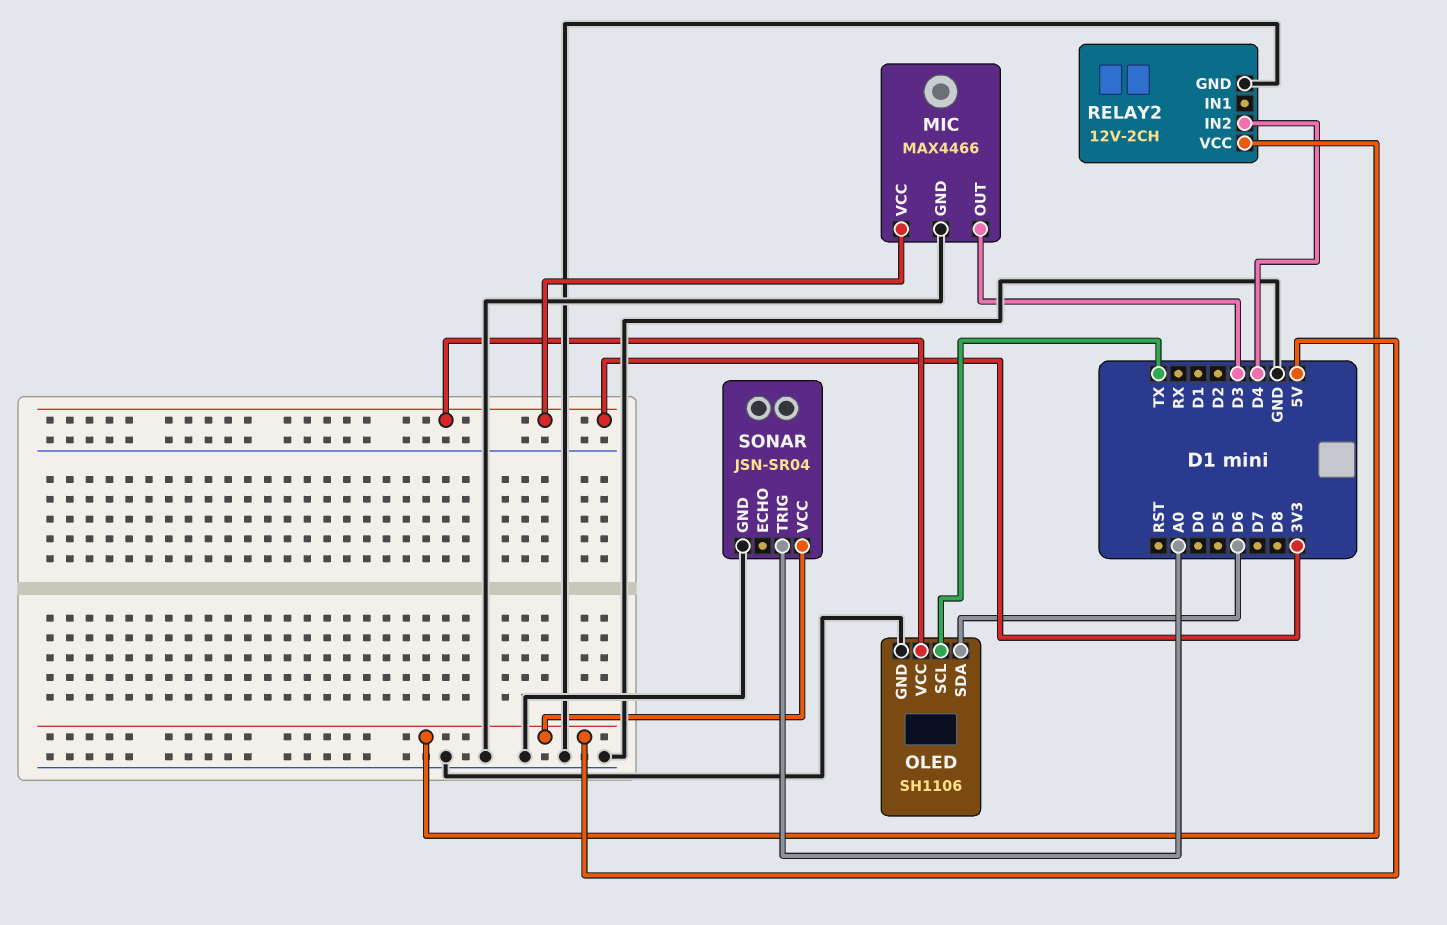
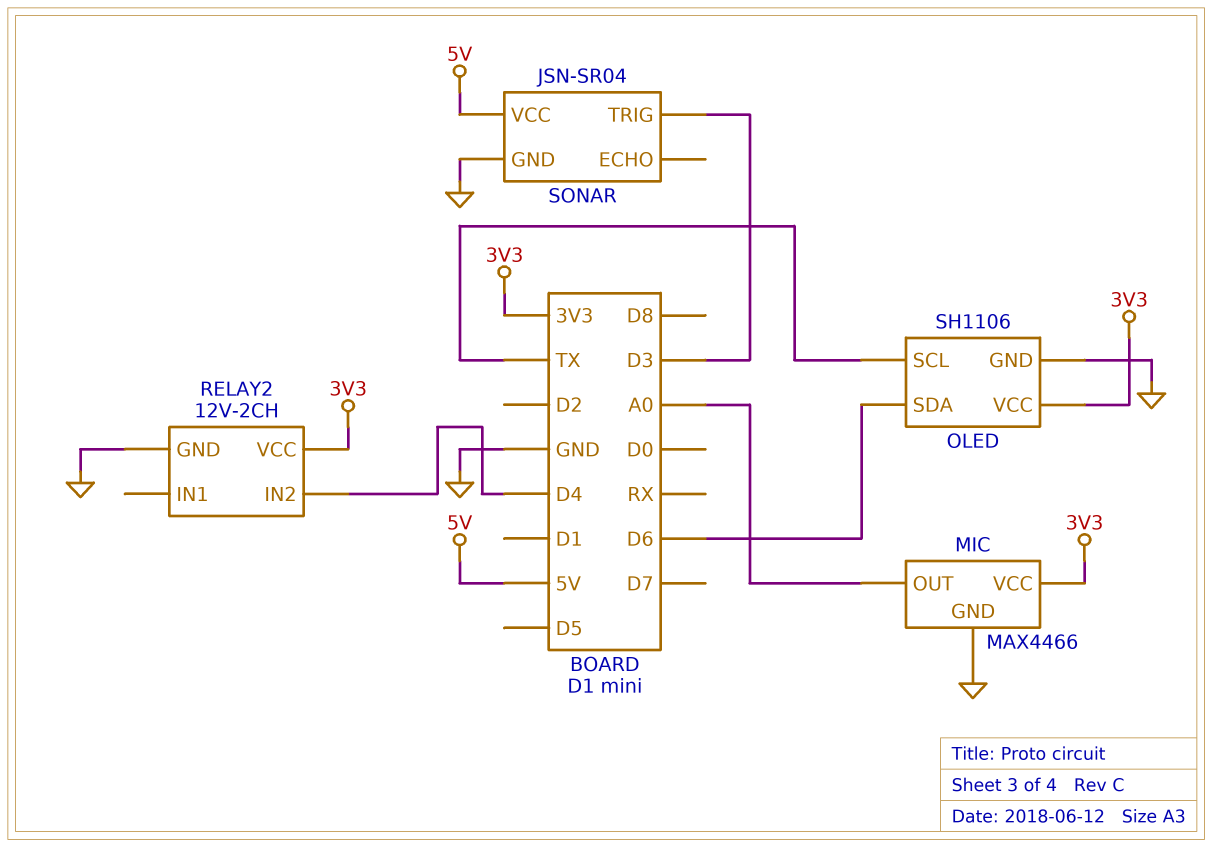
MIC pin OUT: D3 -> A0
RELAY2 pin VCC: 5V -> 3V3
SONAR pin TRIG: A0 -> D3

